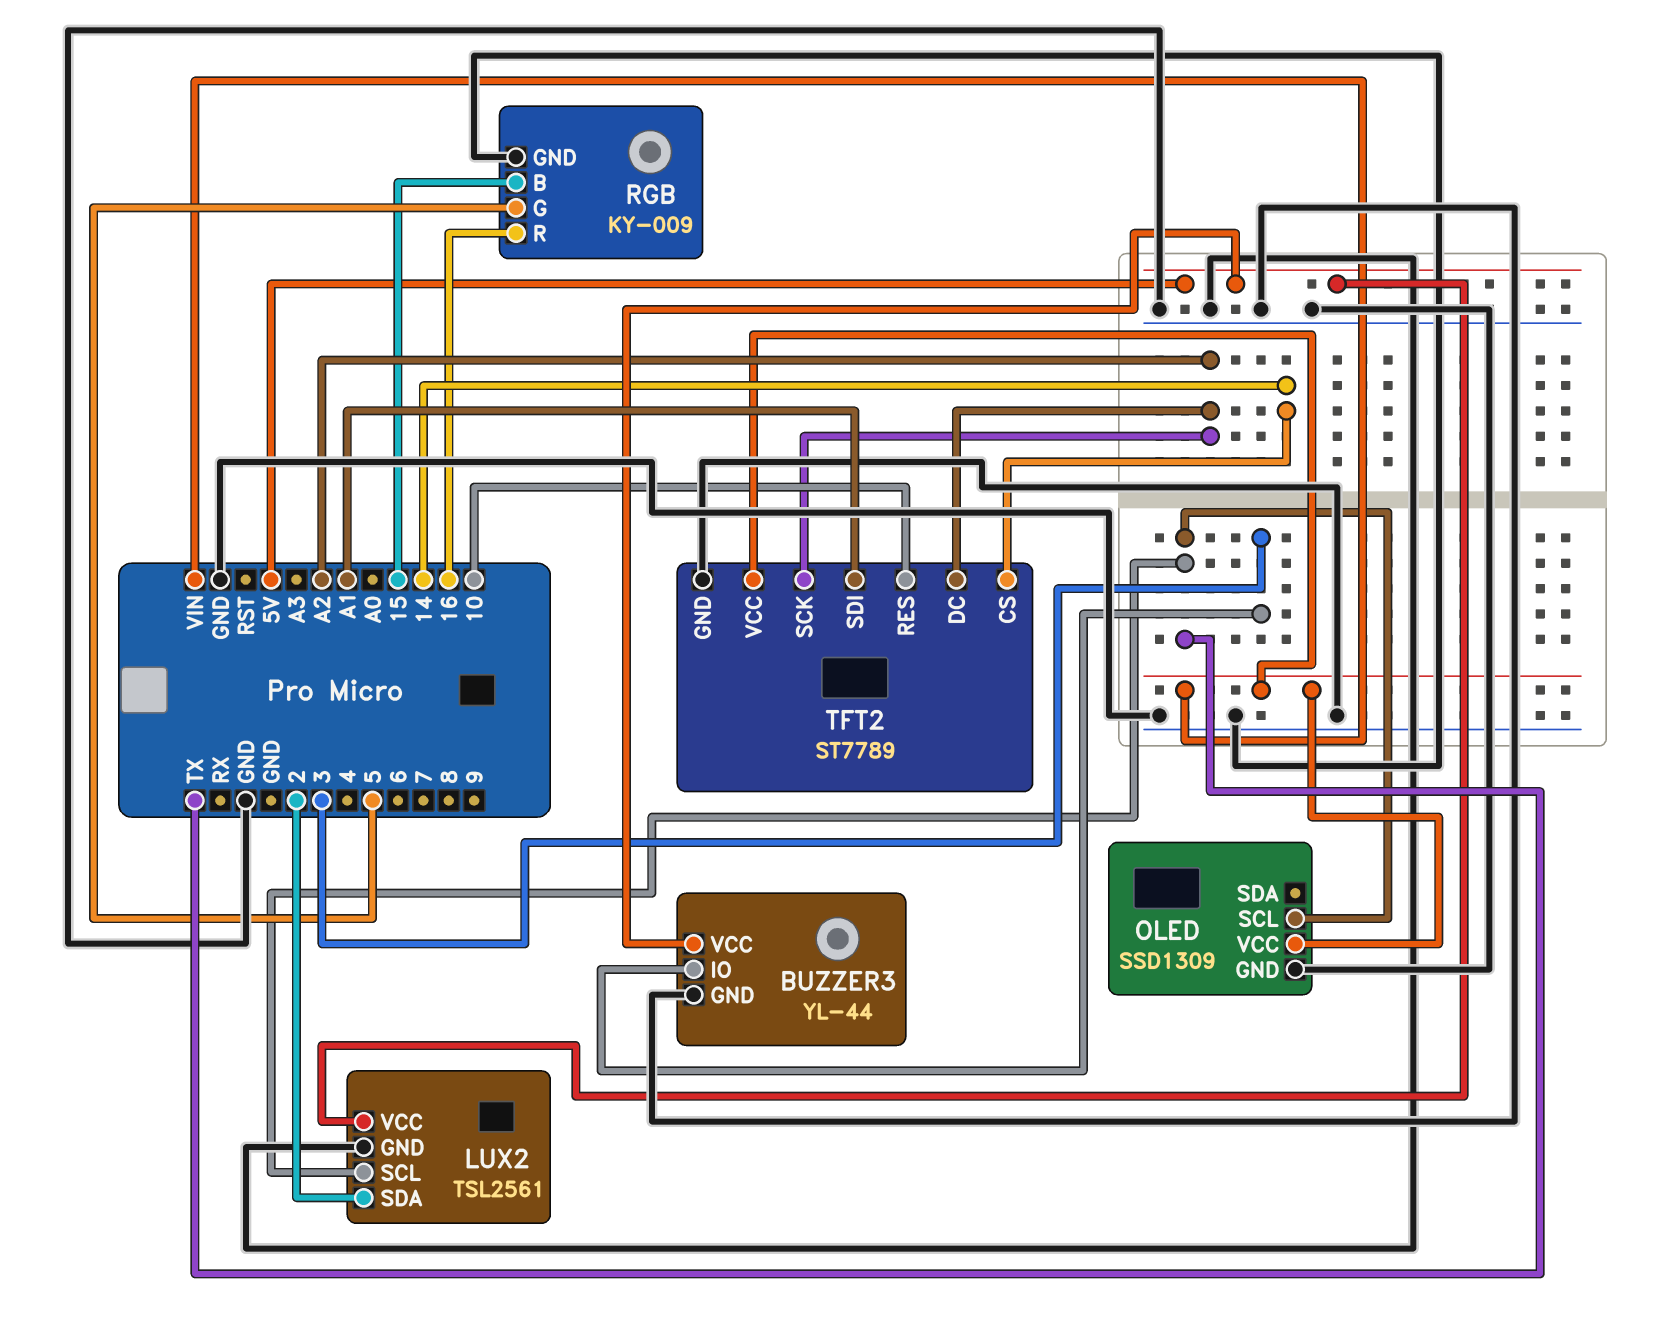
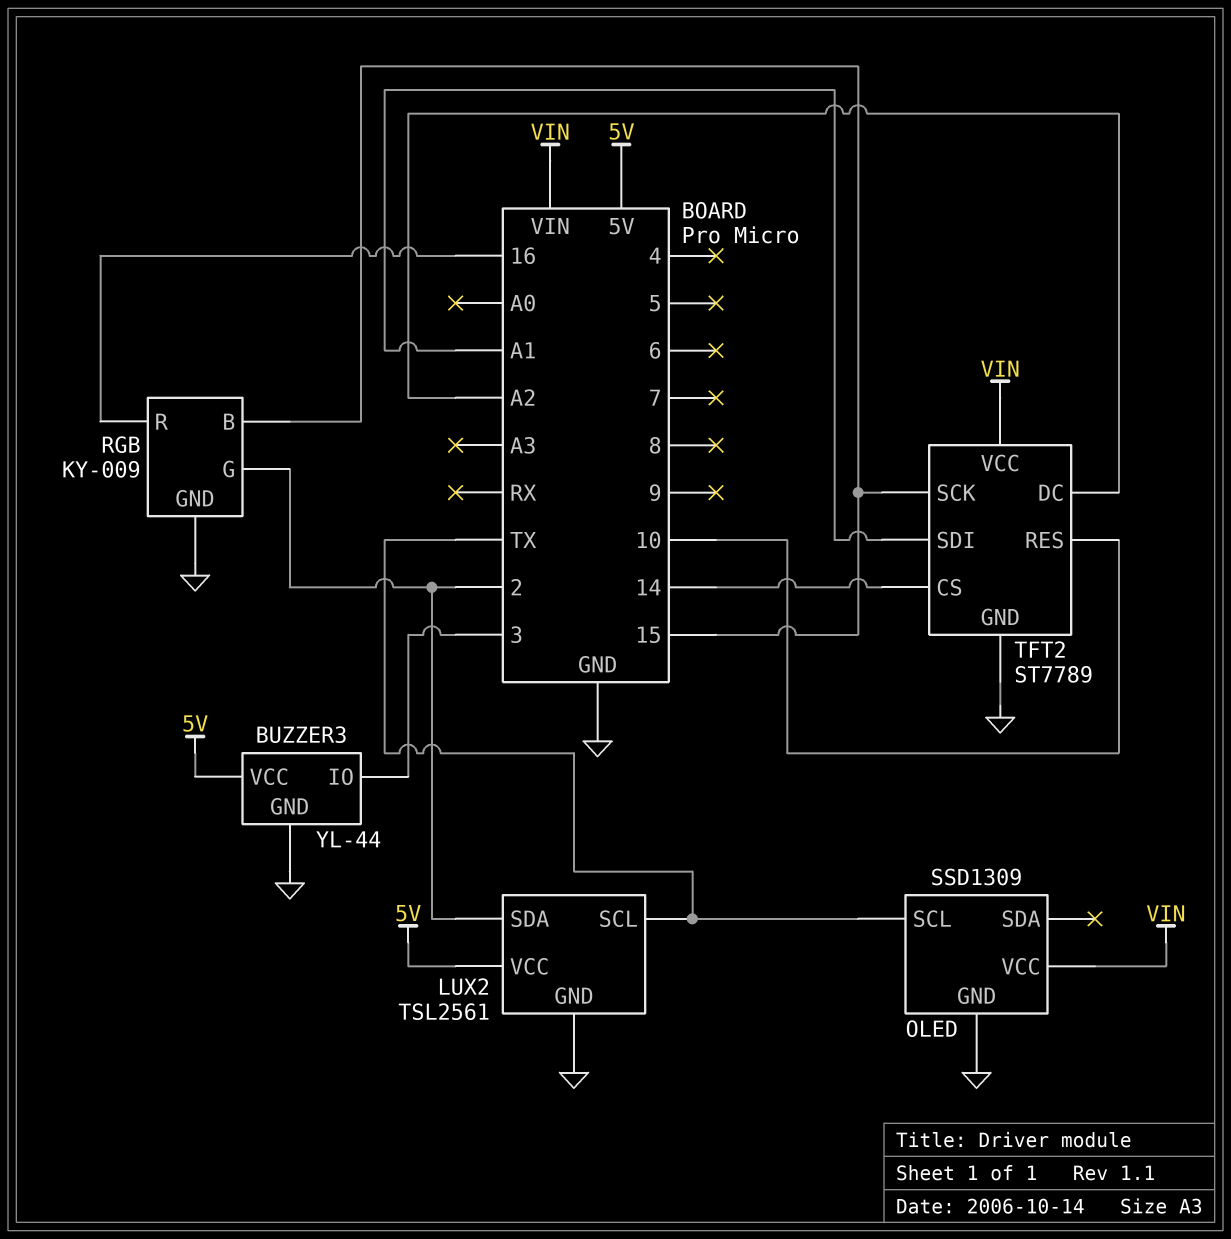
RGB pin G: 5 -> 2
TFT2 pin SCK: A2 -> 15

